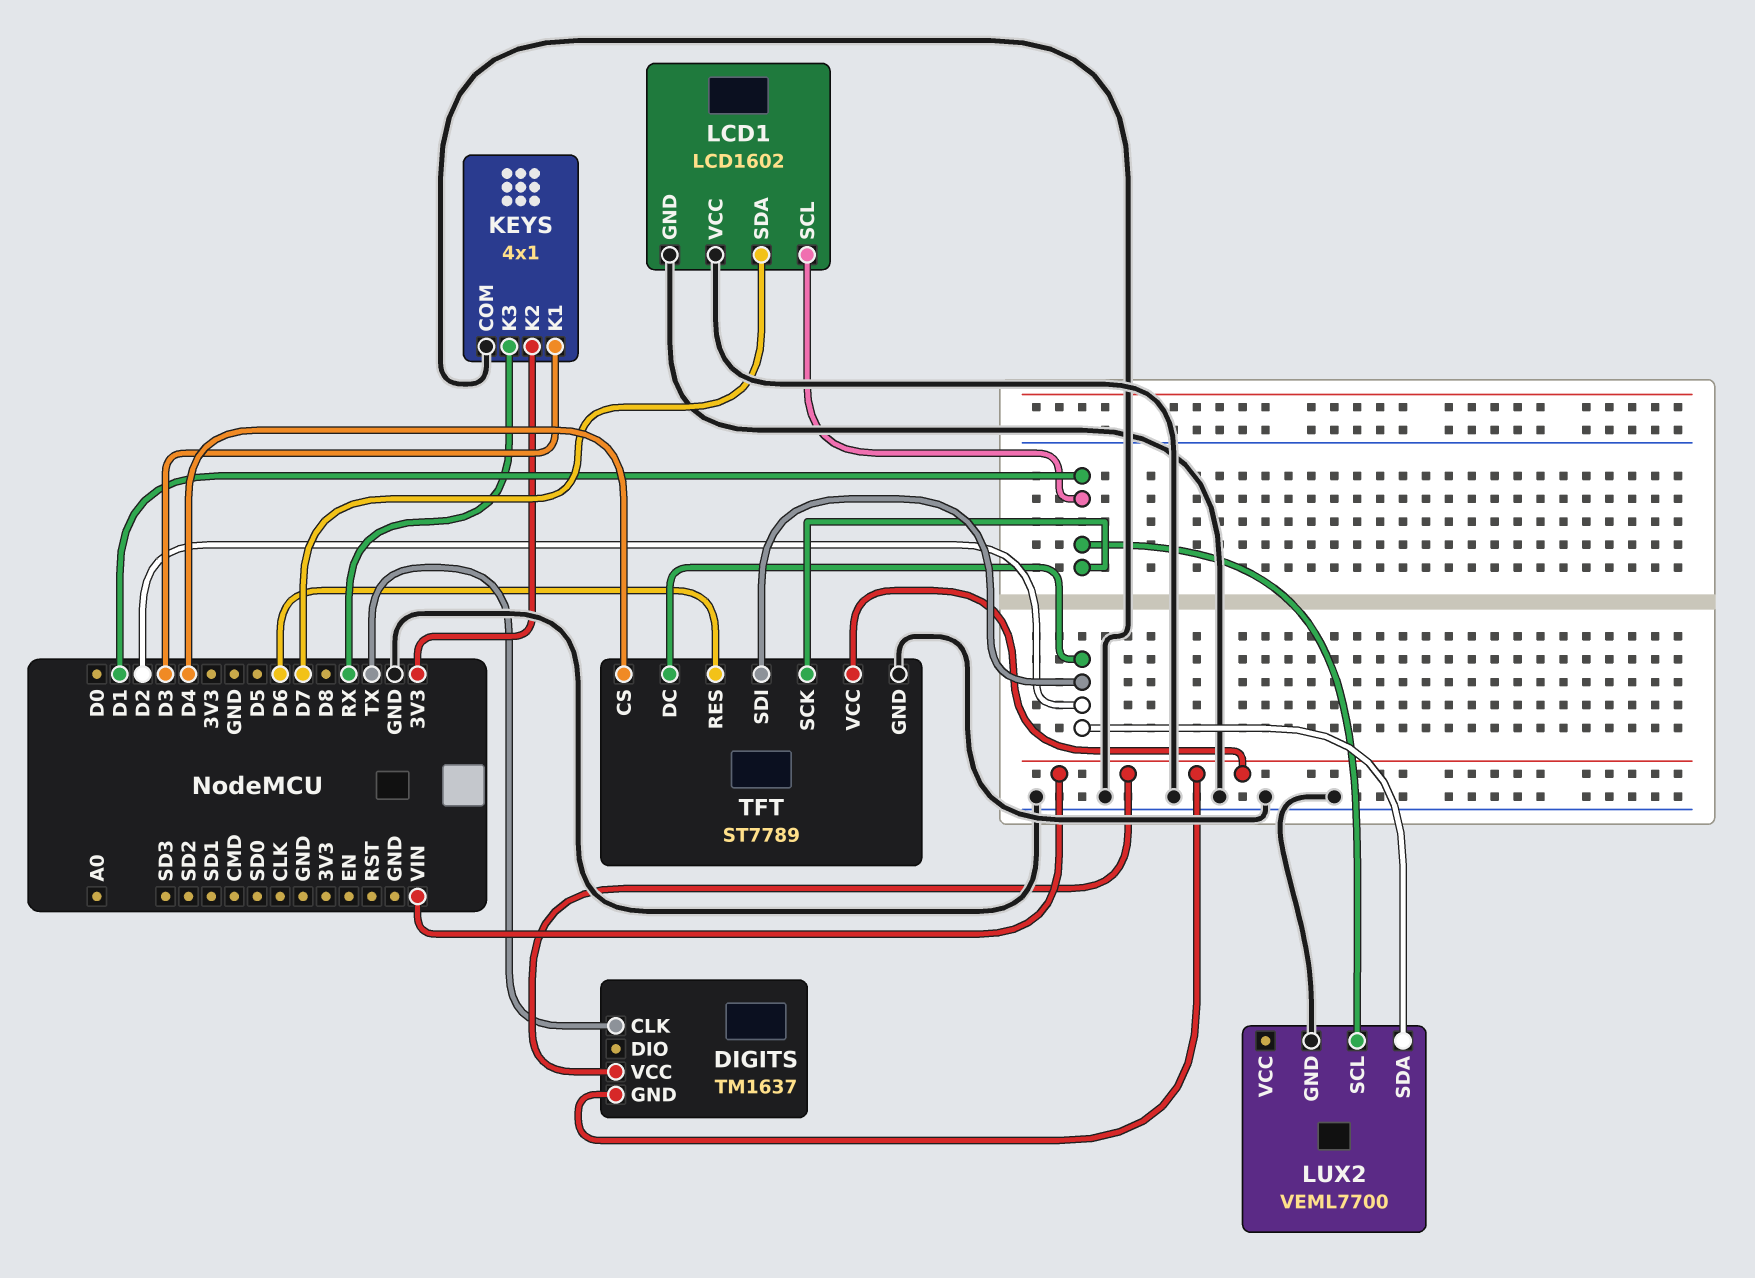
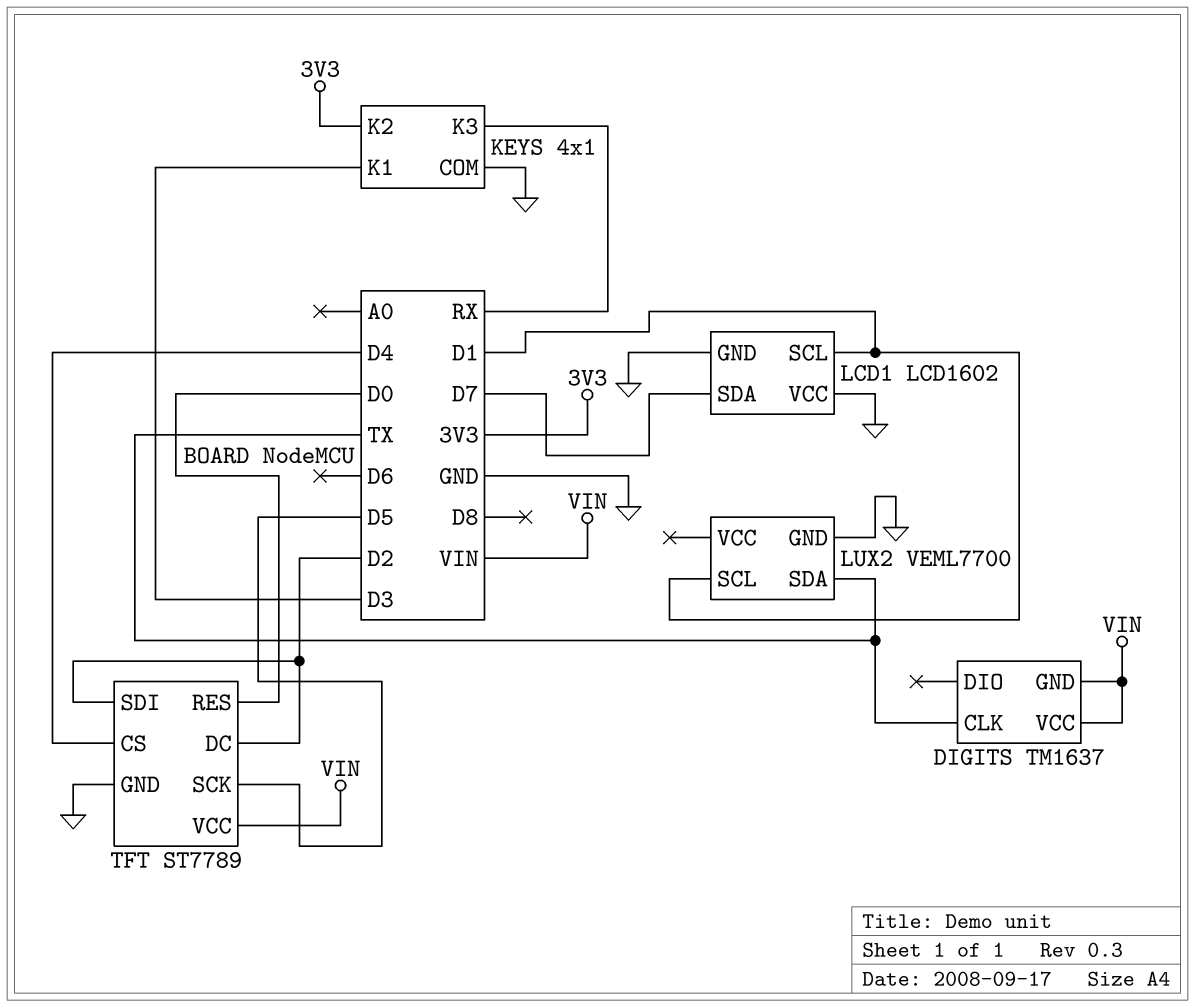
LUX2 pin SDA: D2 -> TX
TFT pin RES: D6 -> D0
TFT pin SCK: D1 -> D5

